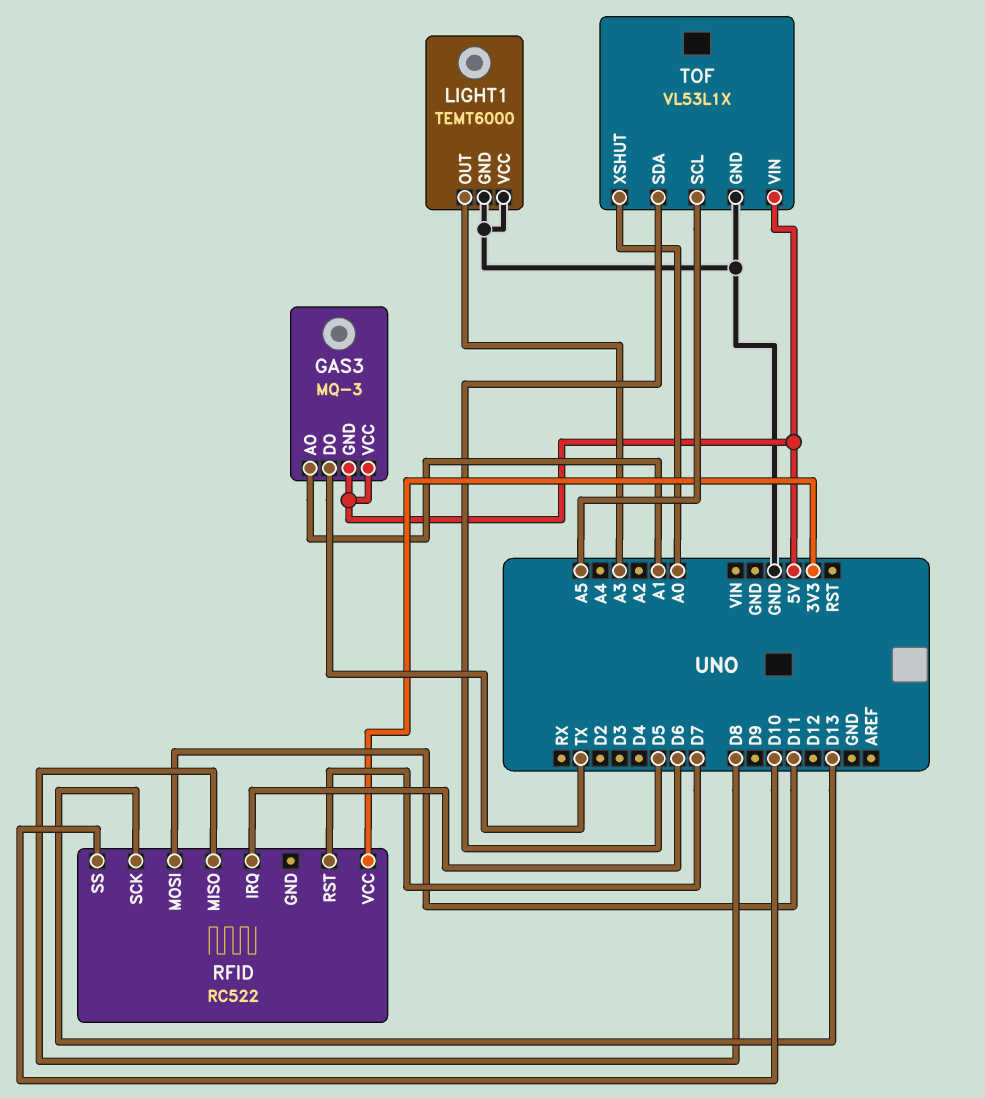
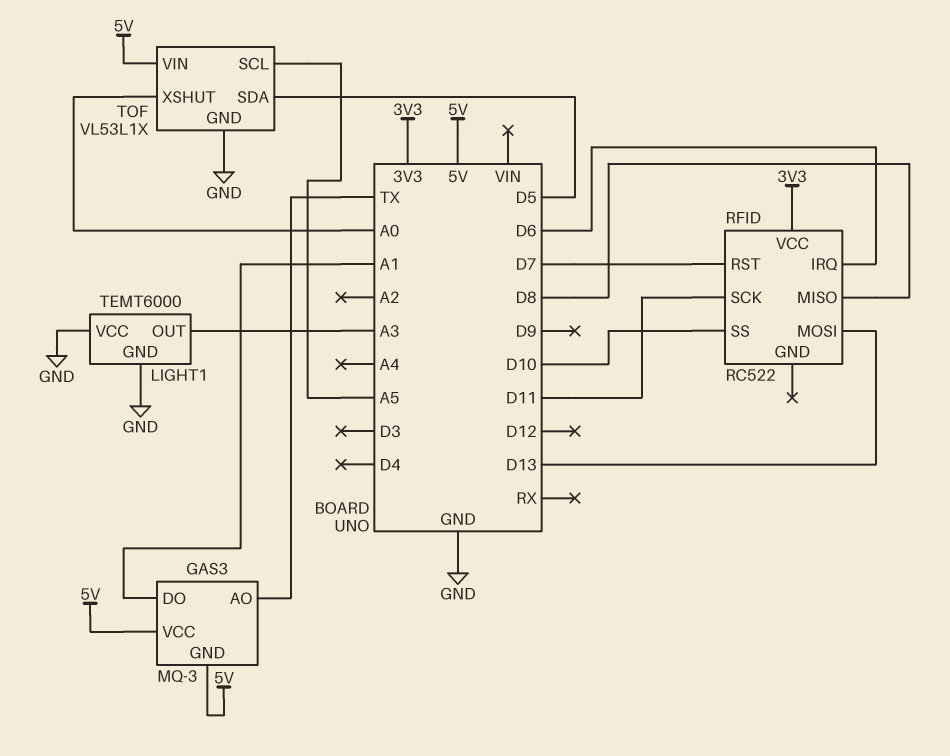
GAS3 pin AO: A1 -> TX
GAS3 pin DO: TX -> A1
RFID pin MOSI: D11 -> D13
RFID pin SCK: D13 -> D11

